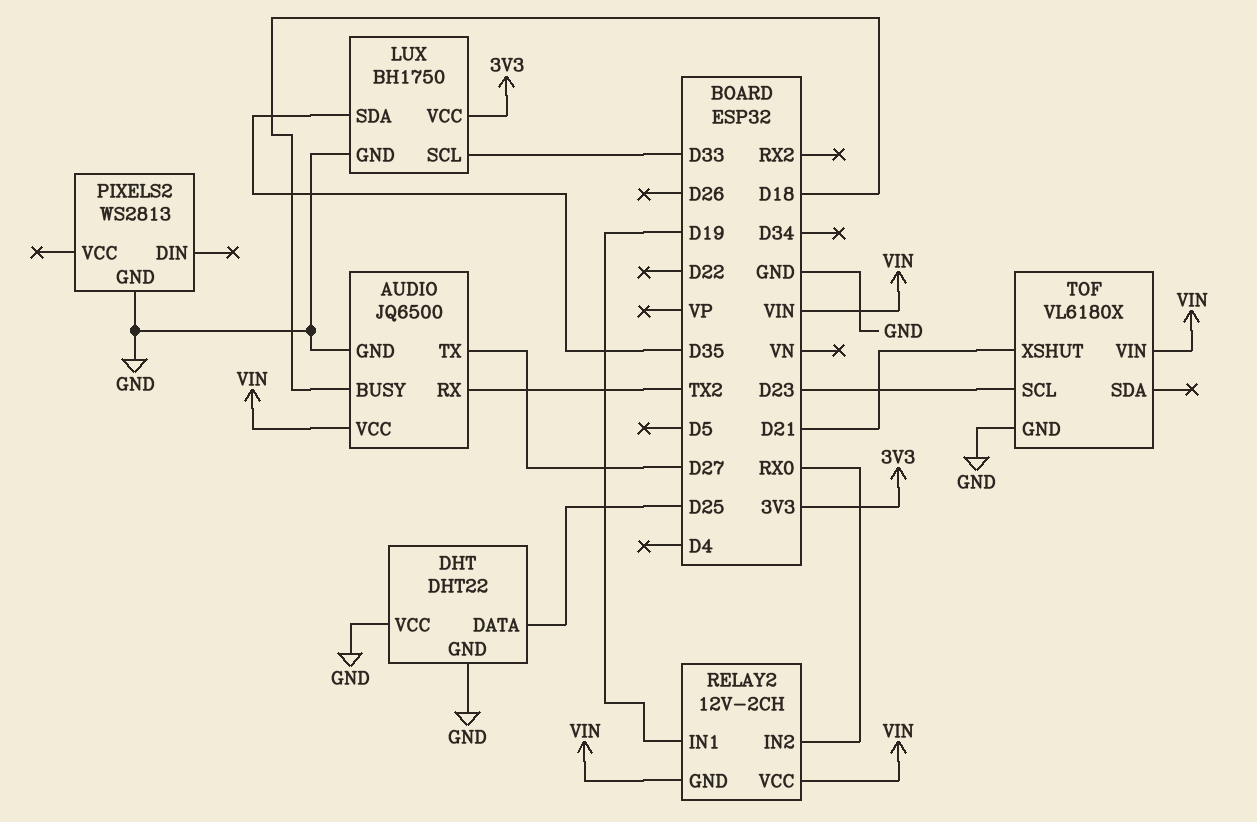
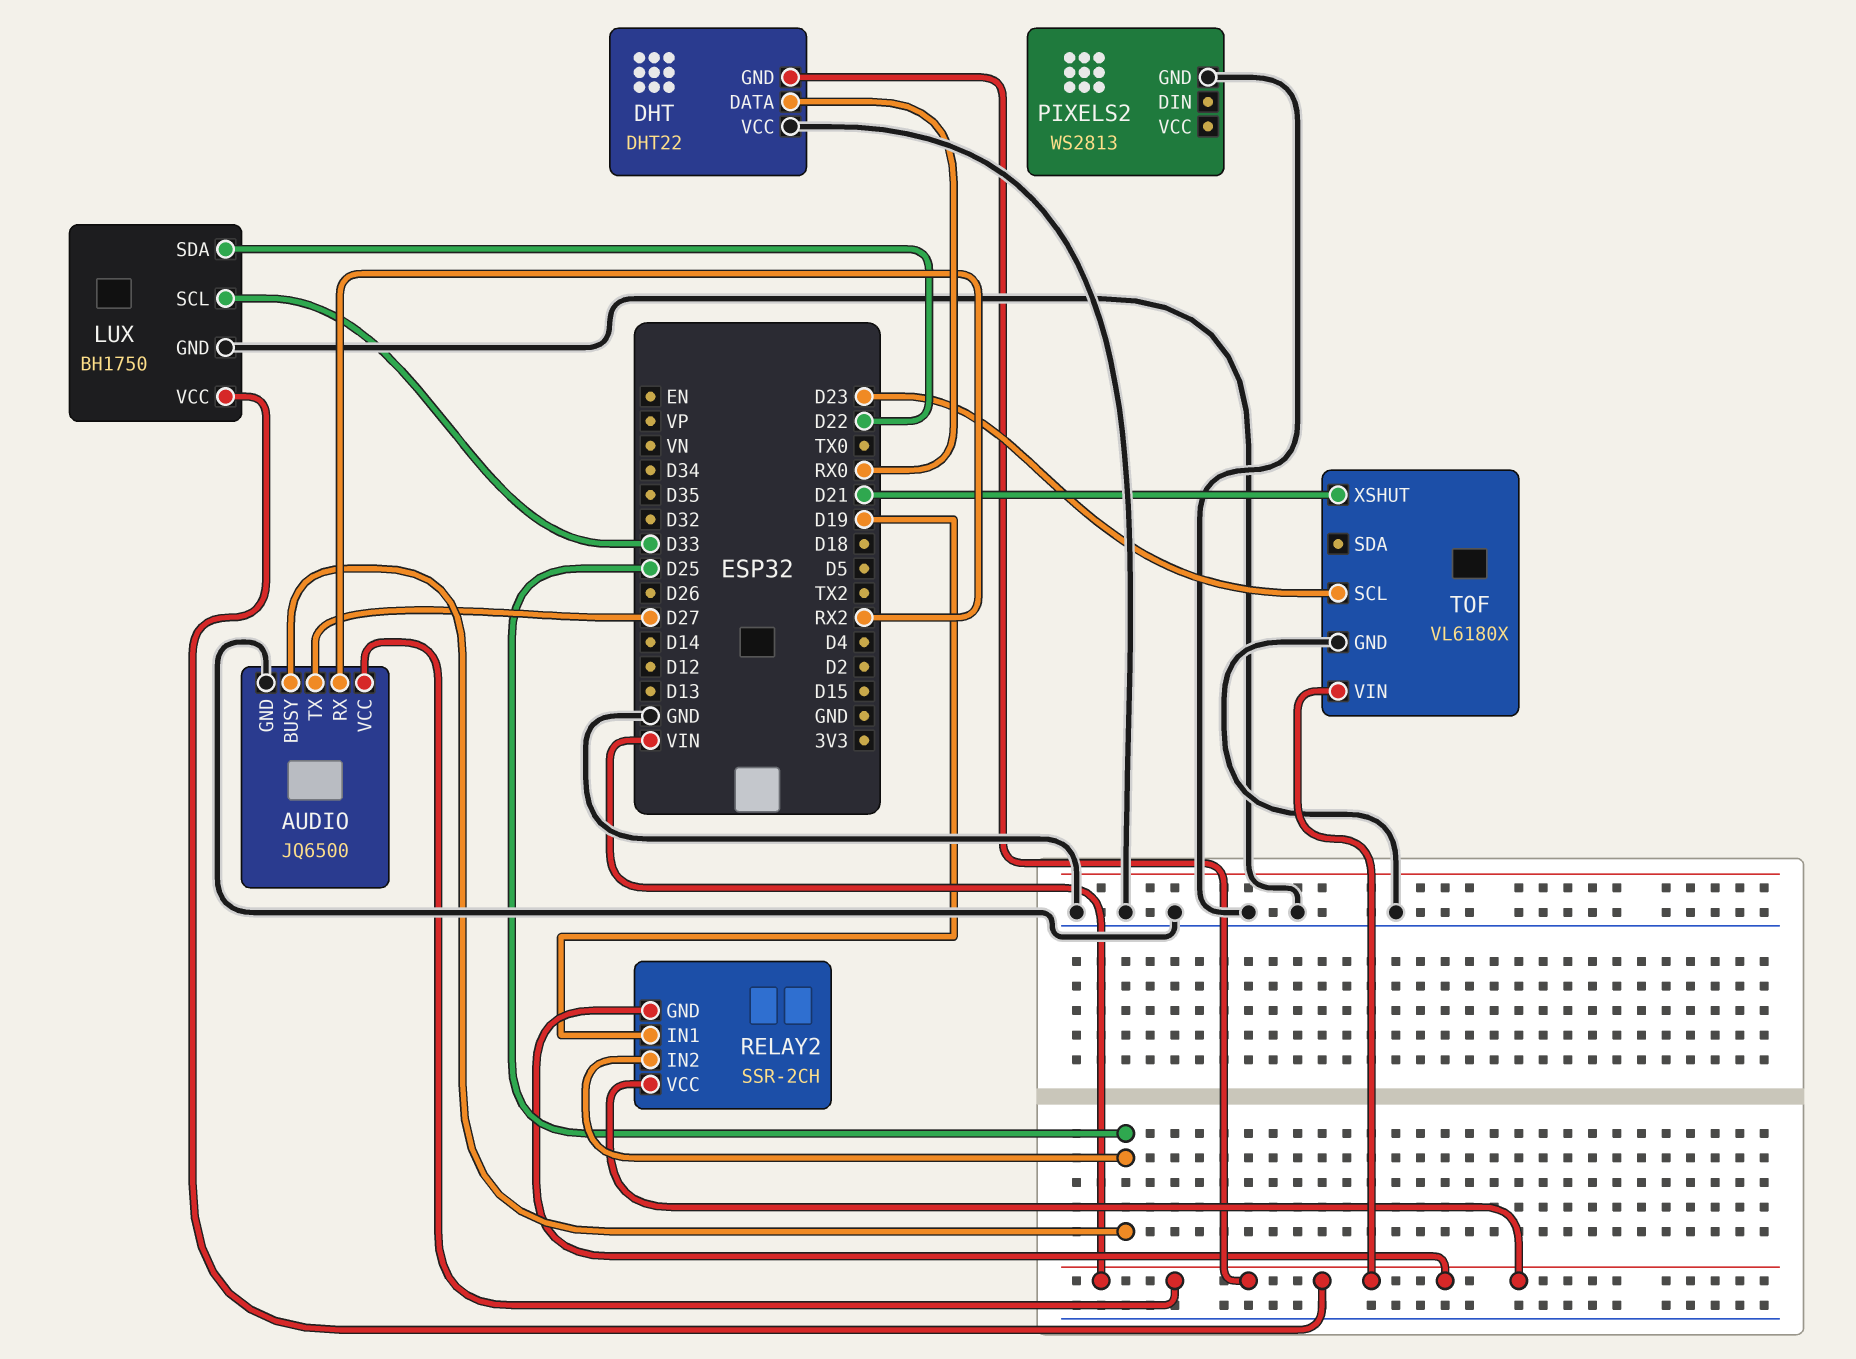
AUDIO pin BUSY: D18 -> D25
AUDIO pin RX: TX2 -> RX2
DHT pin DATA: D25 -> RX0
DHT pin GND: GND -> VIN
LUX pin SDA: D35 -> D22
LUX pin VCC: 3V3 -> VIN
RELAY2: 12V-2CH -> SSR-2CH
RELAY2 pin IN2: RX0 -> D25

